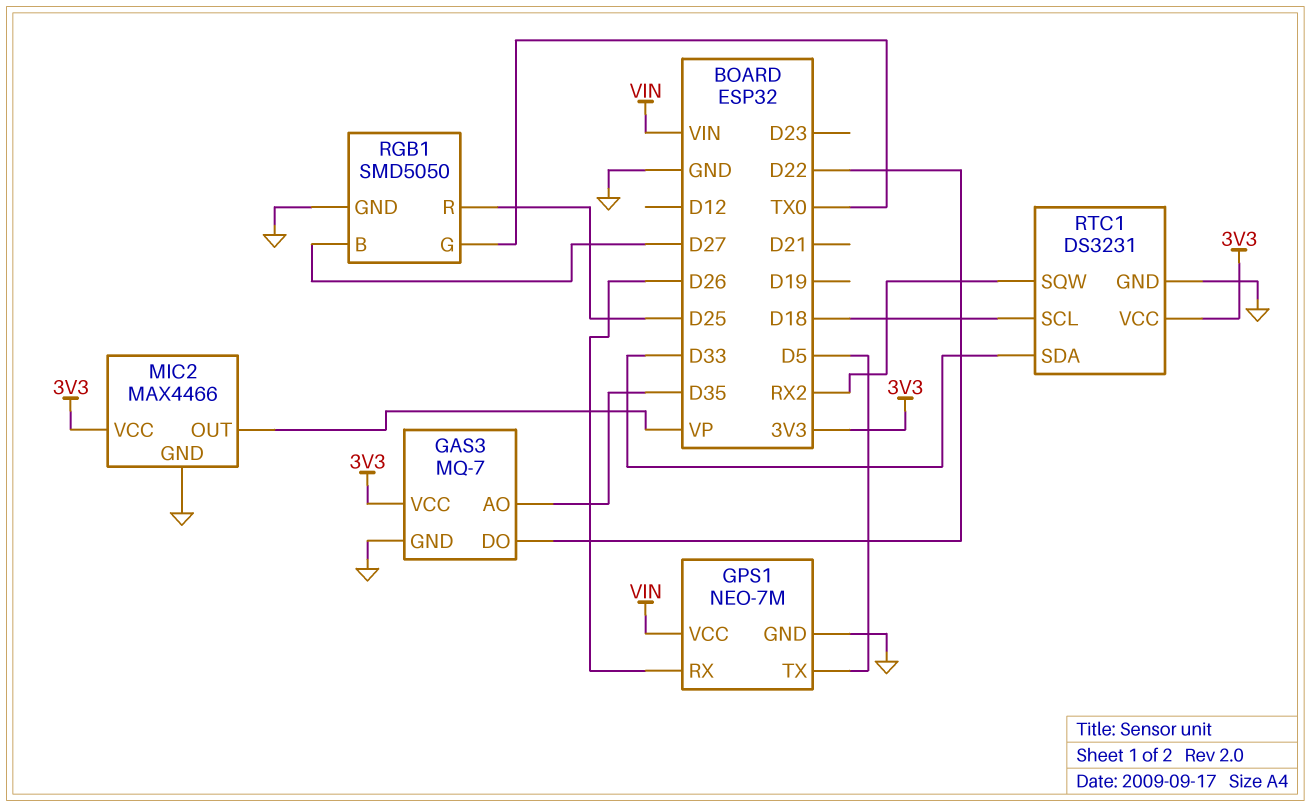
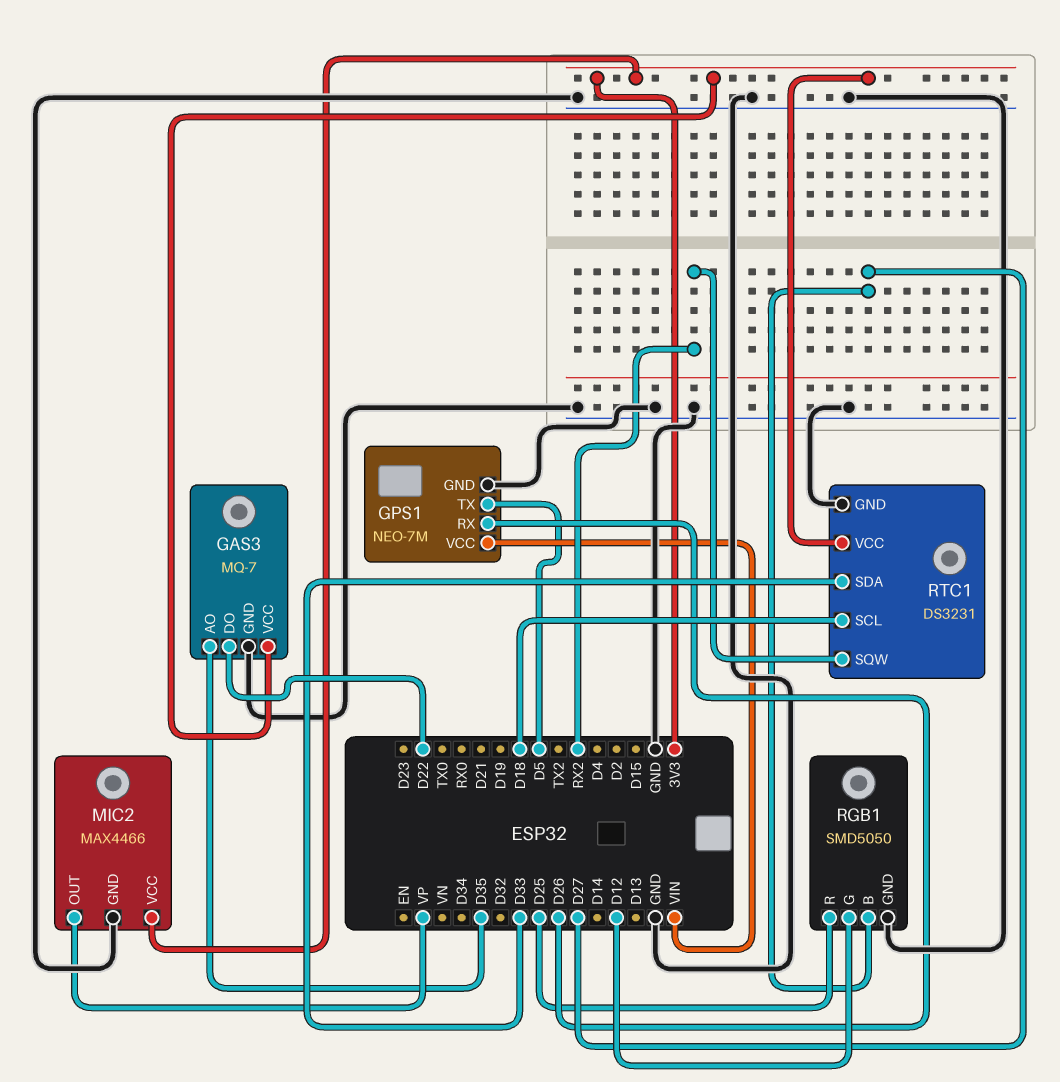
RGB1 pin G: TX0 -> D12

